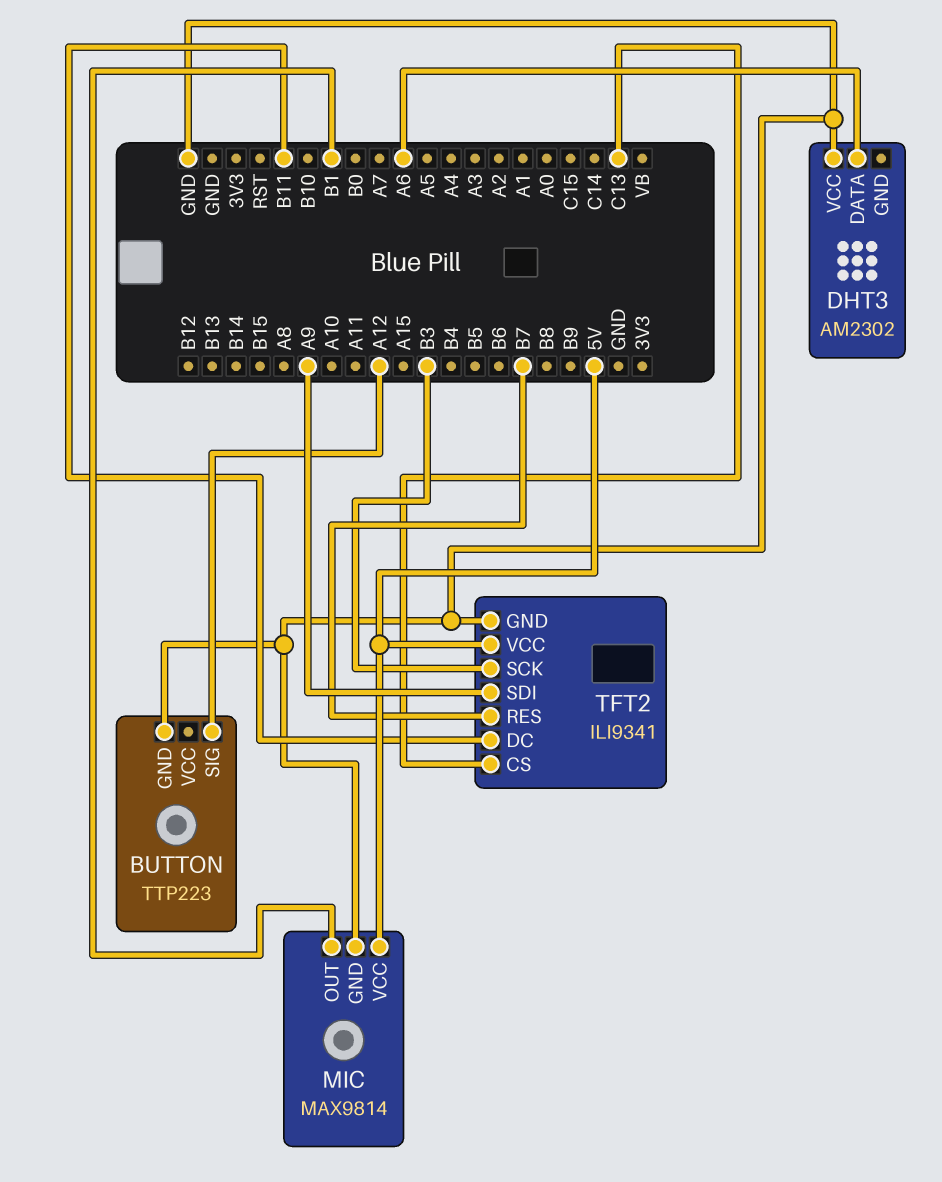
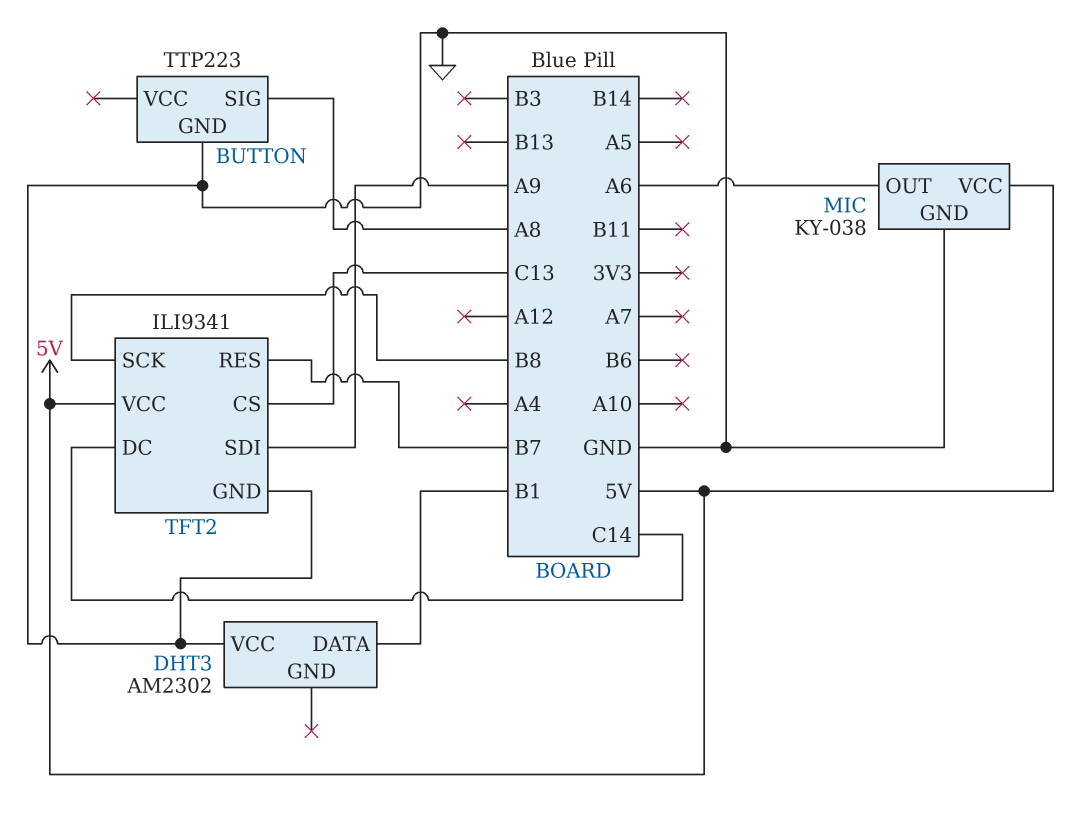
BUTTON pin SIG: A12 -> A8
DHT3 pin DATA: A6 -> B1
MIC: MAX9814 -> KY-038
MIC pin OUT: B1 -> A6
TFT2 pin DC: B11 -> C14
TFT2 pin SCK: B3 -> B8

